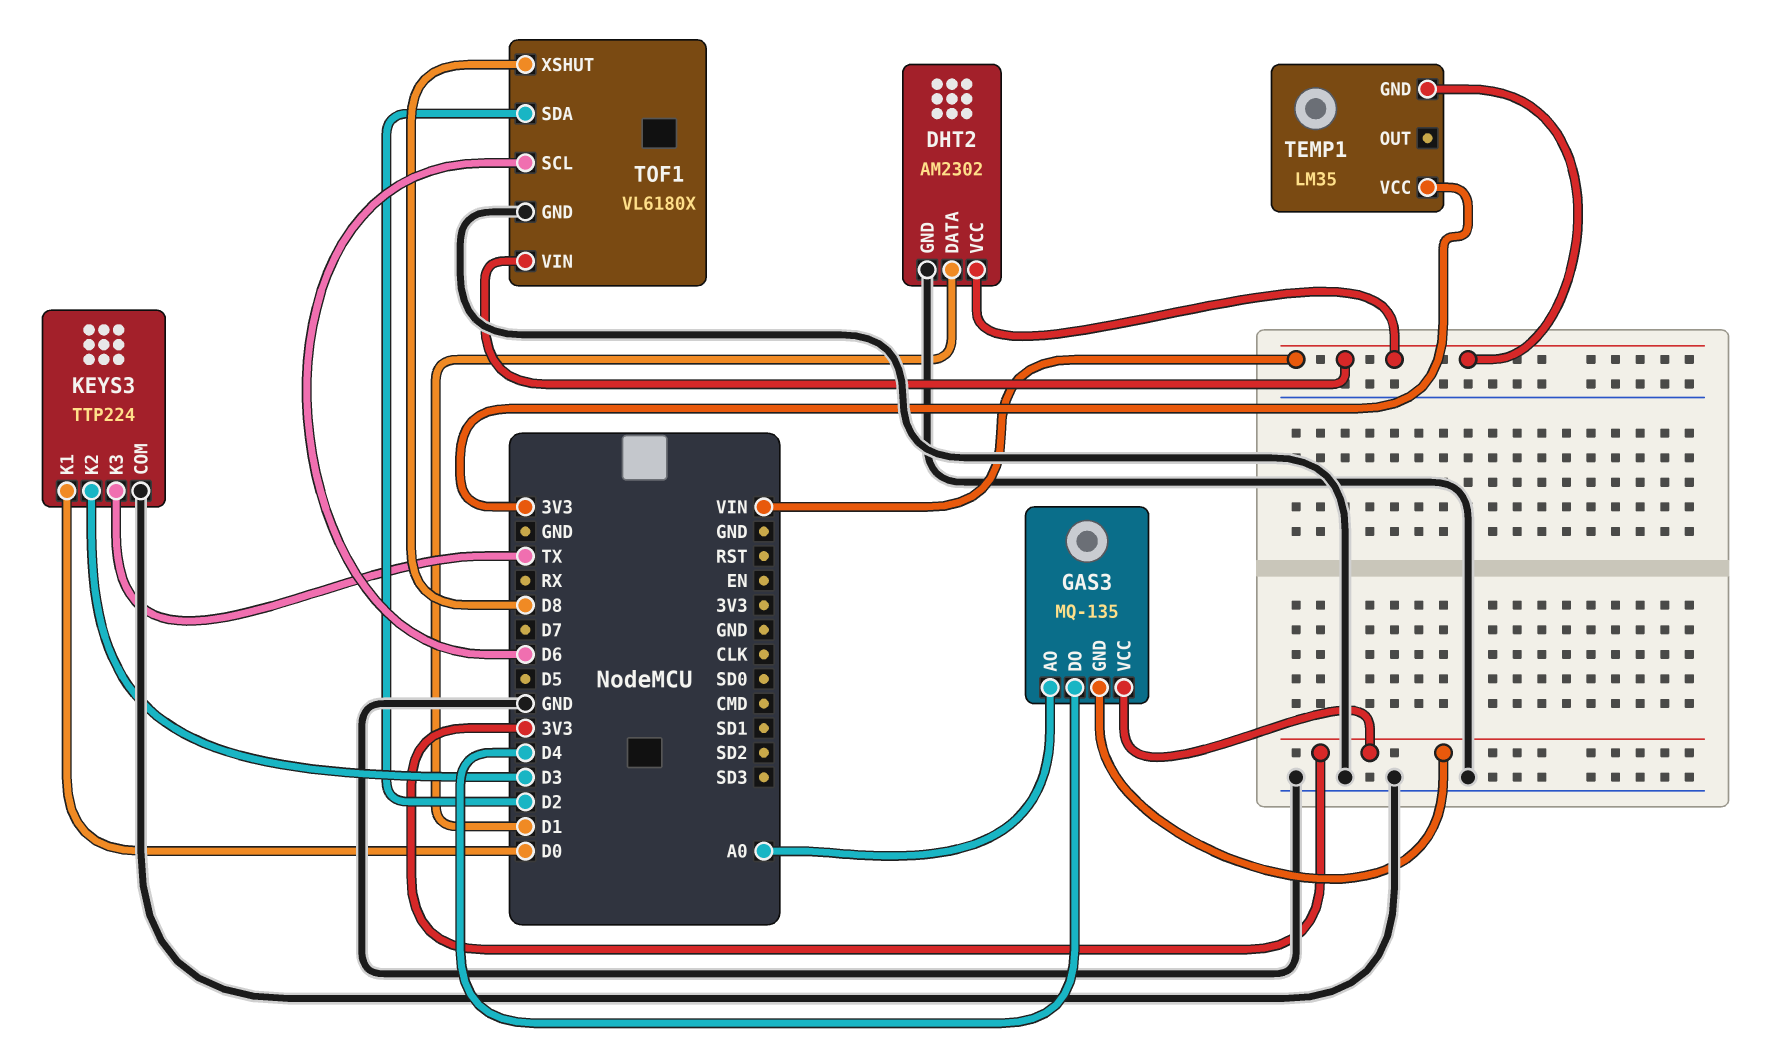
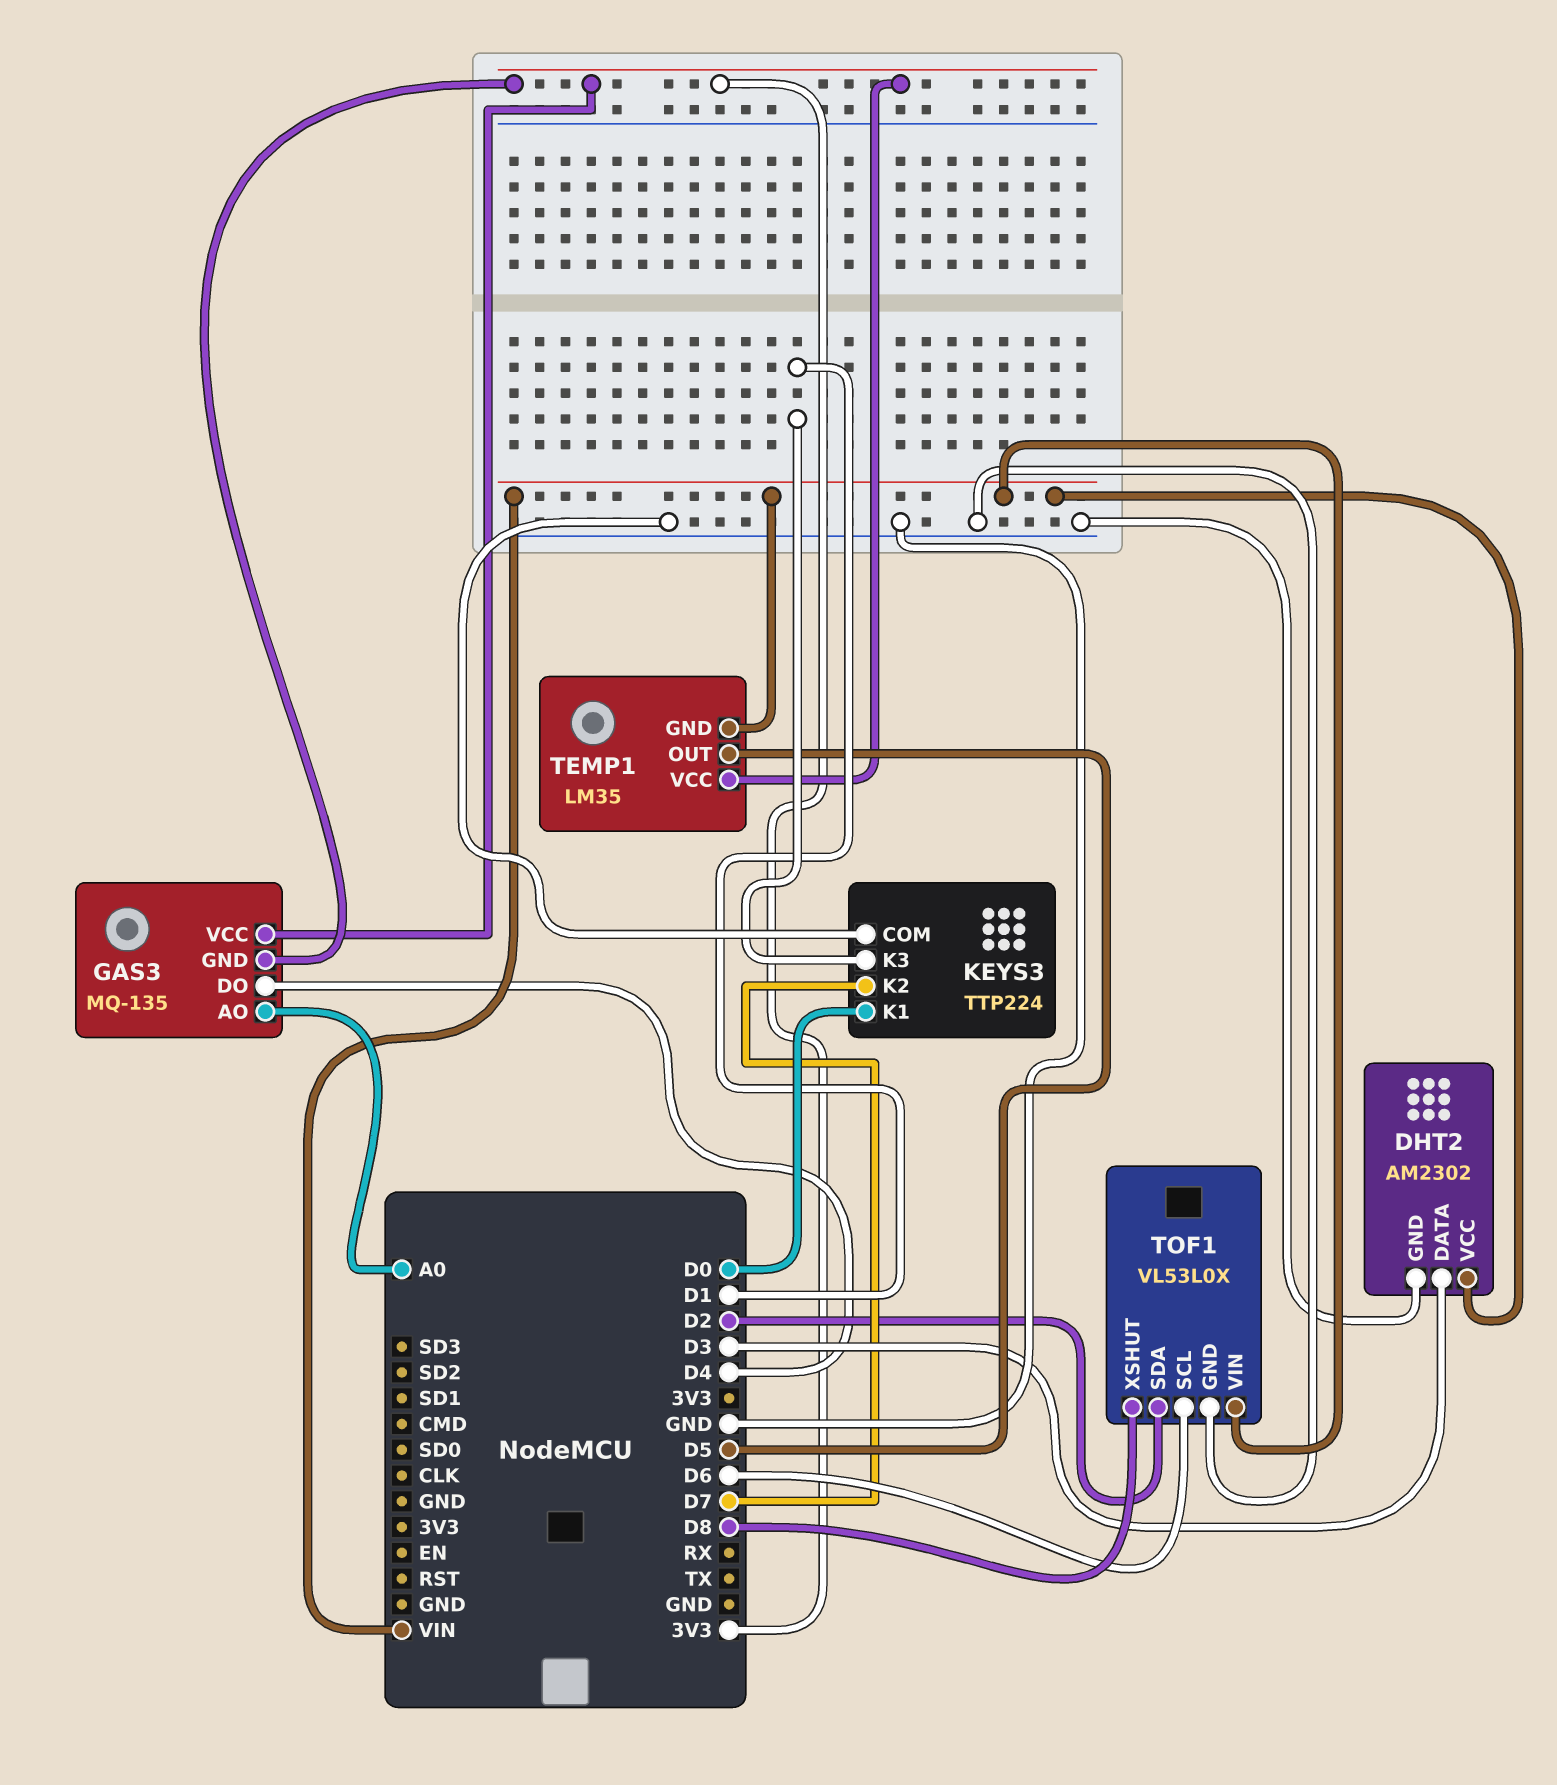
DHT2 pin DATA: D1 -> D3
KEYS3 pin K2: D3 -> D7
KEYS3 pin K3: TX -> D1
TEMP1 pin OUT: none -> D5
TOF1: VL6180X -> VL53L0X

